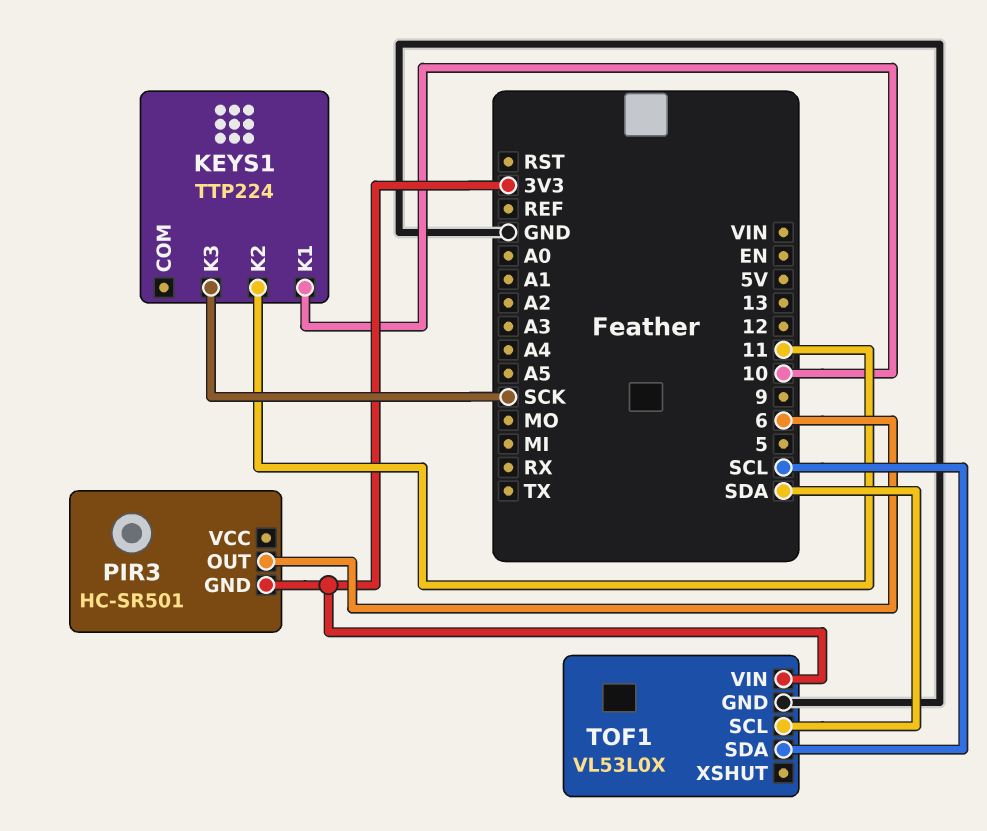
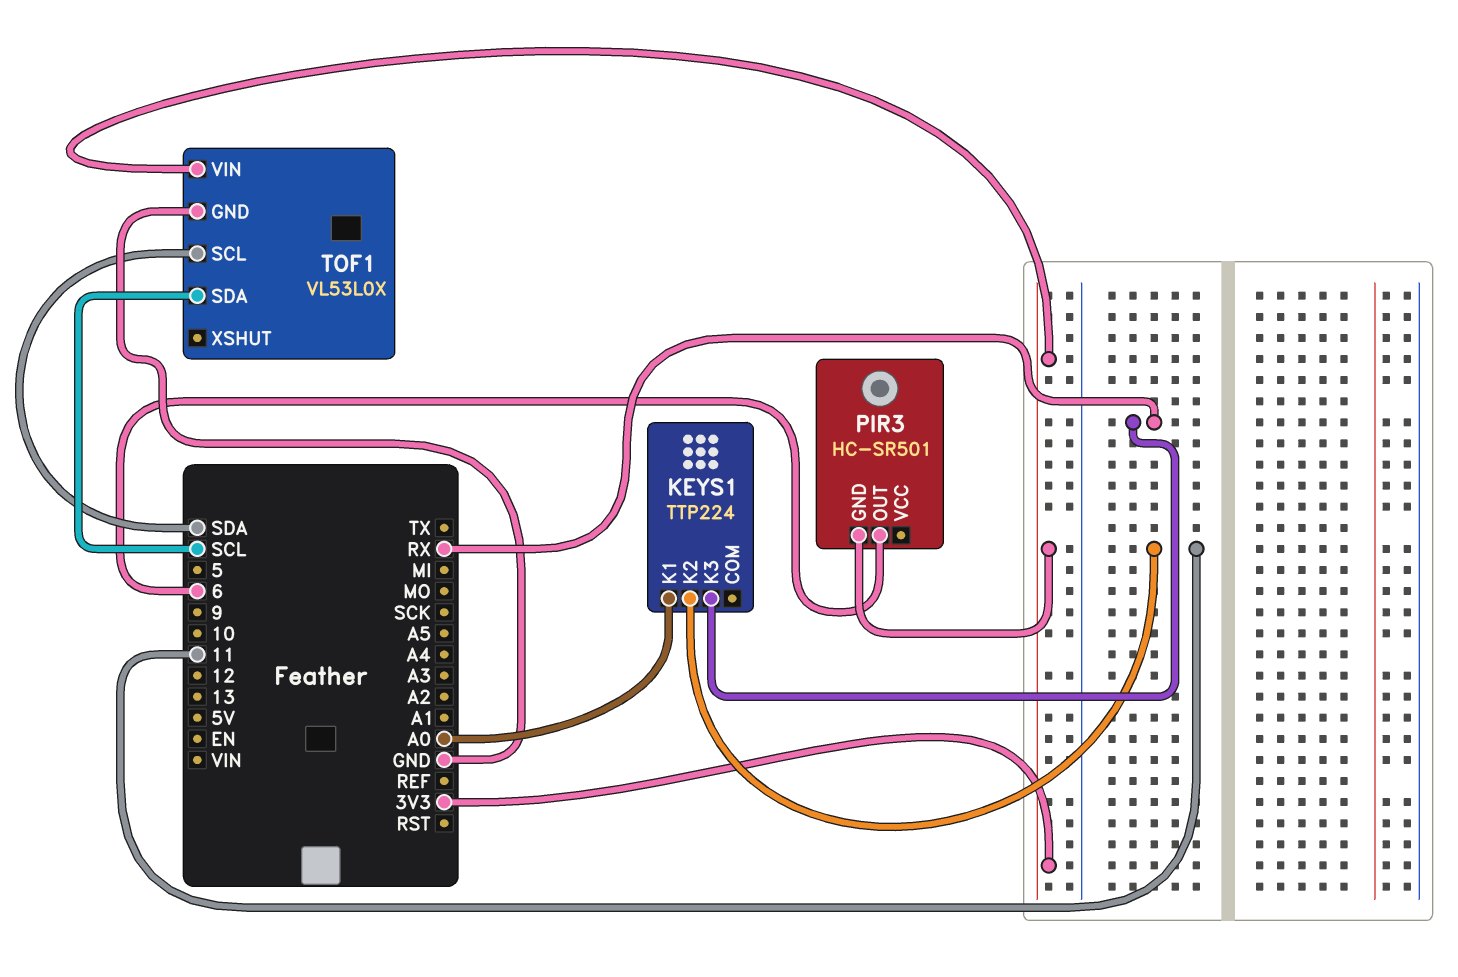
KEYS1 pin K1: 10 -> A0
KEYS1 pin K3: SCK -> RX

